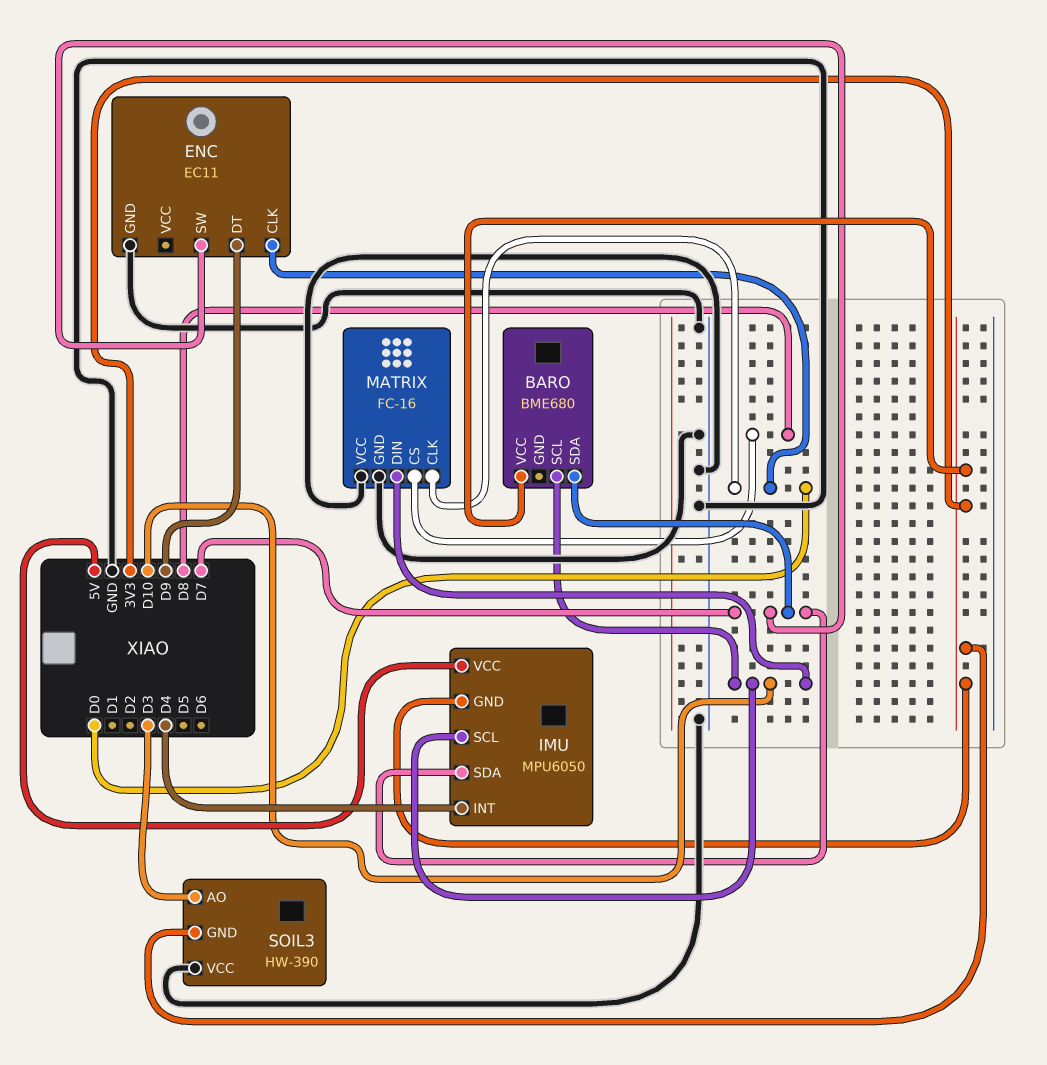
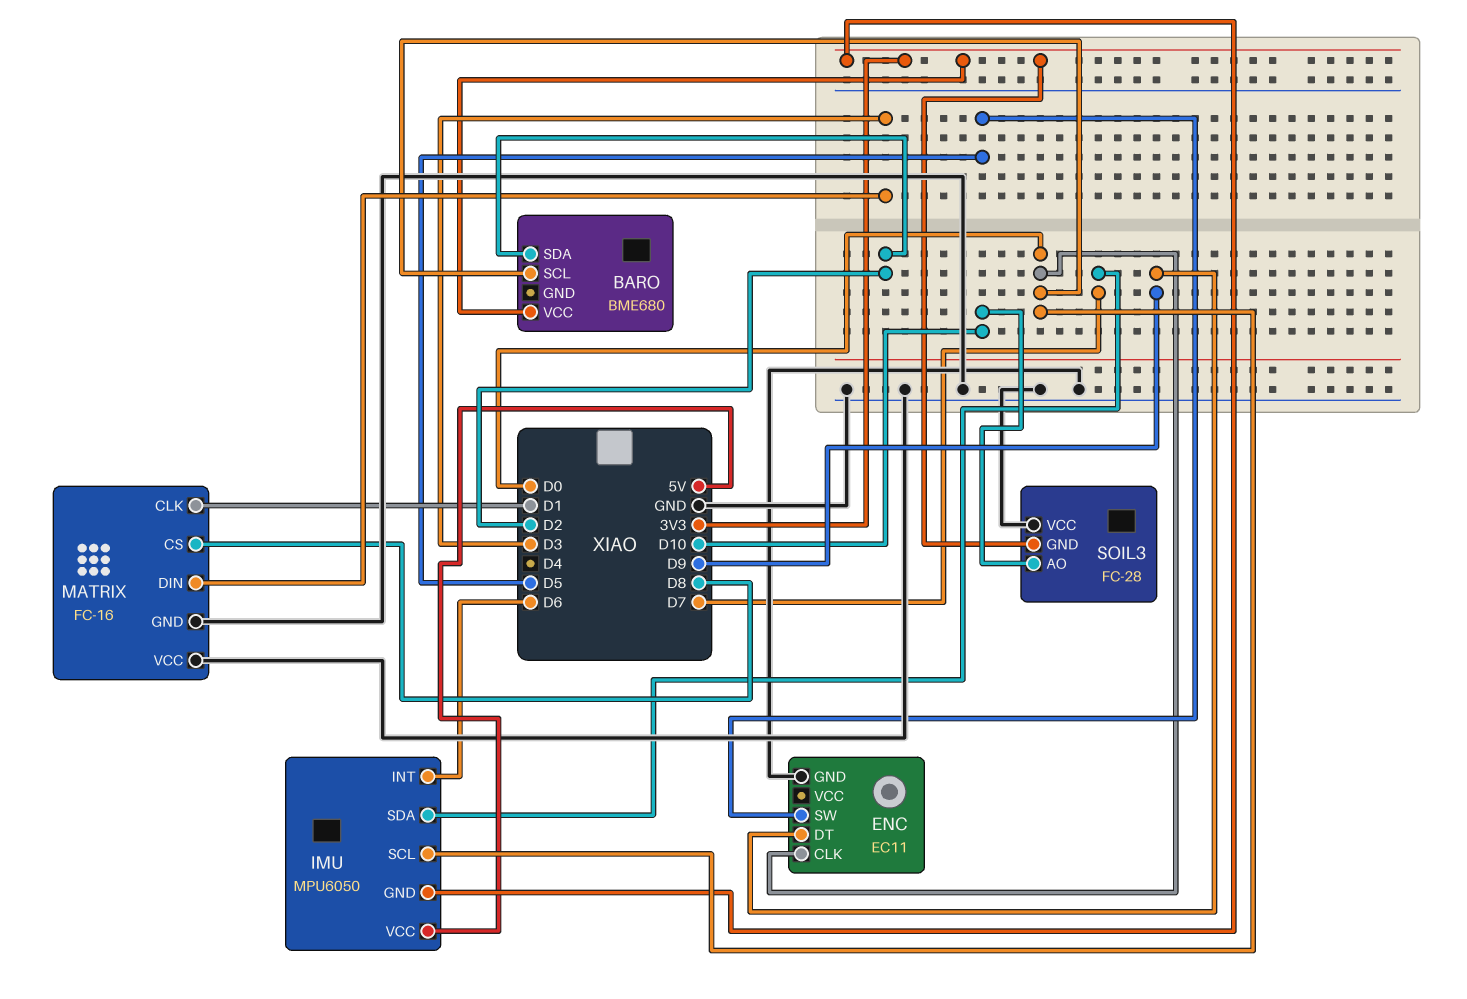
BARO pin SCL: D10 -> D0
BARO pin SDA: D7 -> D2
ENC pin SW: D7 -> D5
IMU pin INT: D4 -> D6
IMU pin SCL: D10 -> D0
MATRIX pin CLK: D0 -> D1
MATRIX pin DIN: D10 -> D3
SOIL3: HW-390 -> FC-28
SOIL3 pin AO: D3 -> D10

